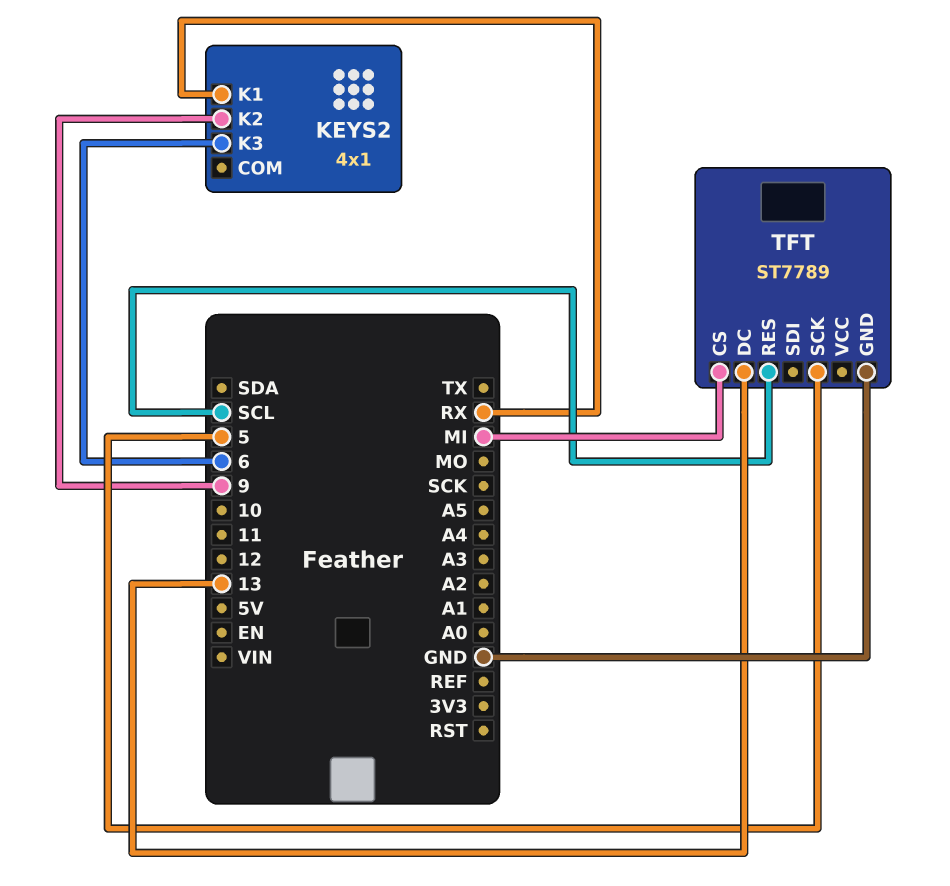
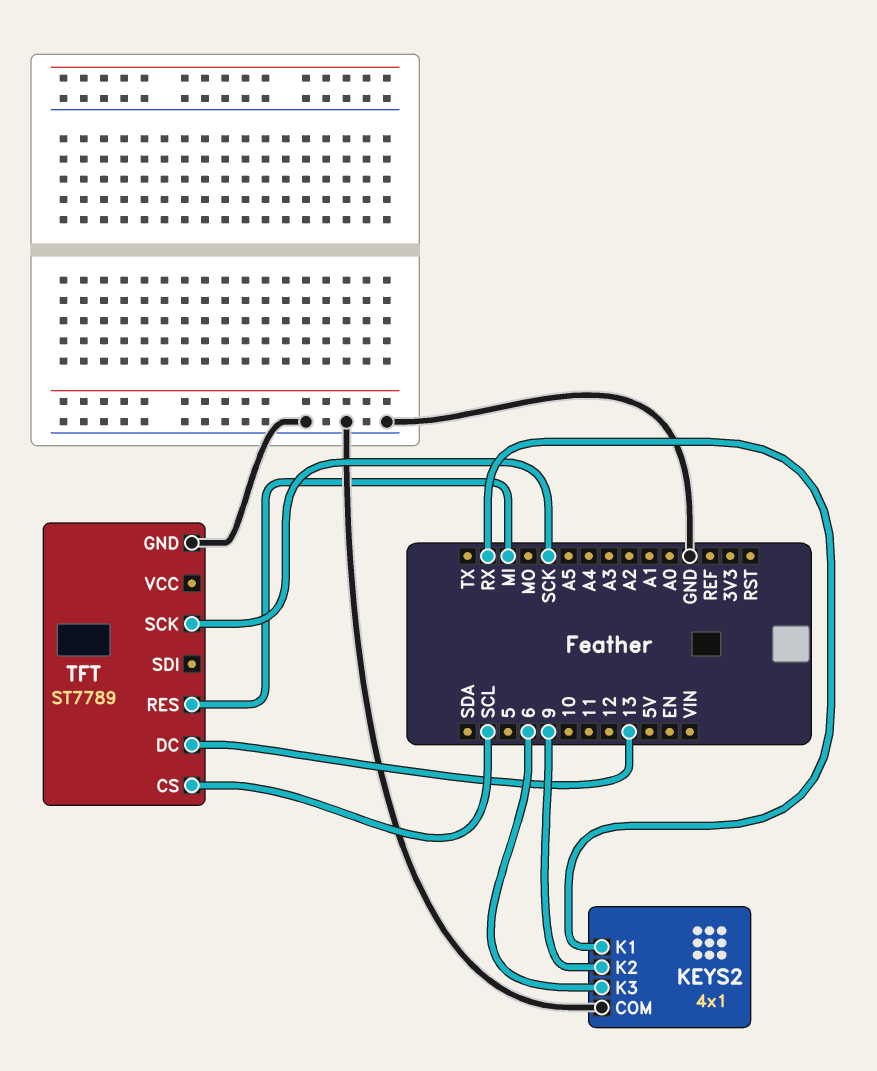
KEYS2 pin COM: none -> GND
TFT pin CS: MI -> SCL
TFT pin RES: SCL -> MI
TFT pin SCK: 5 -> SCK

